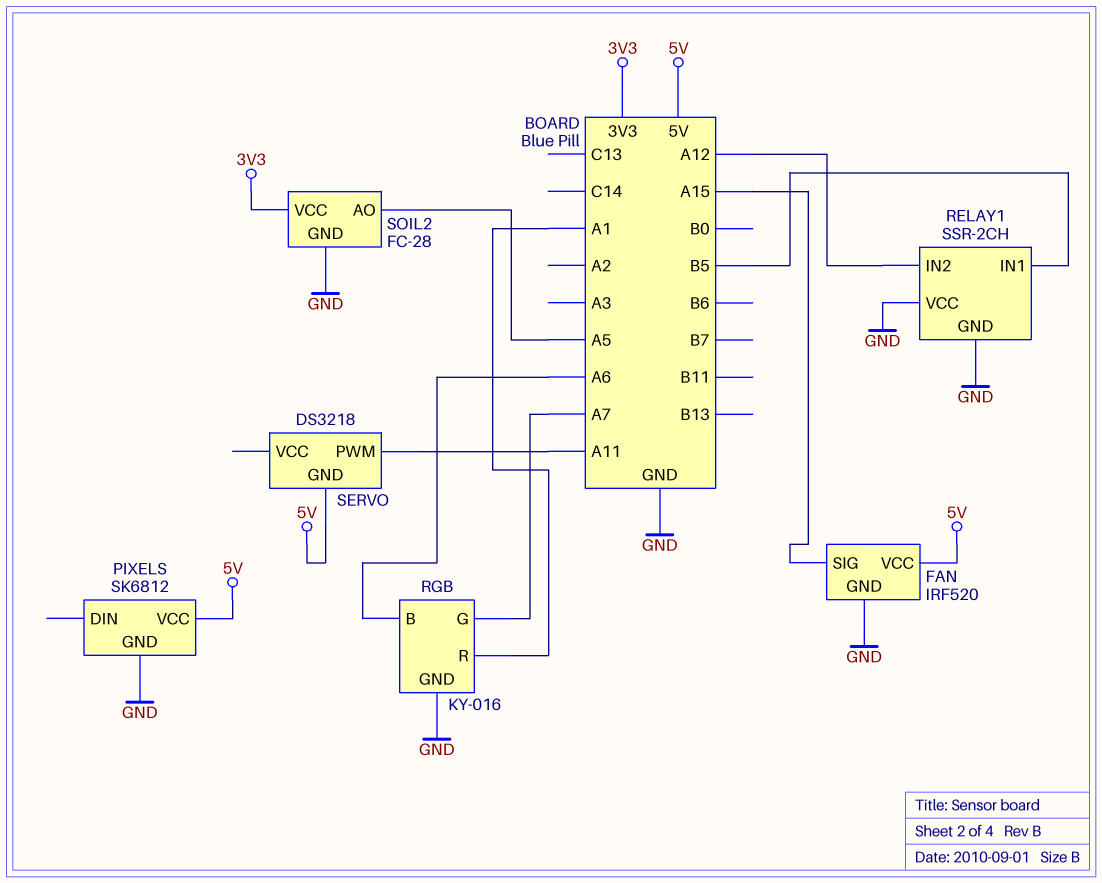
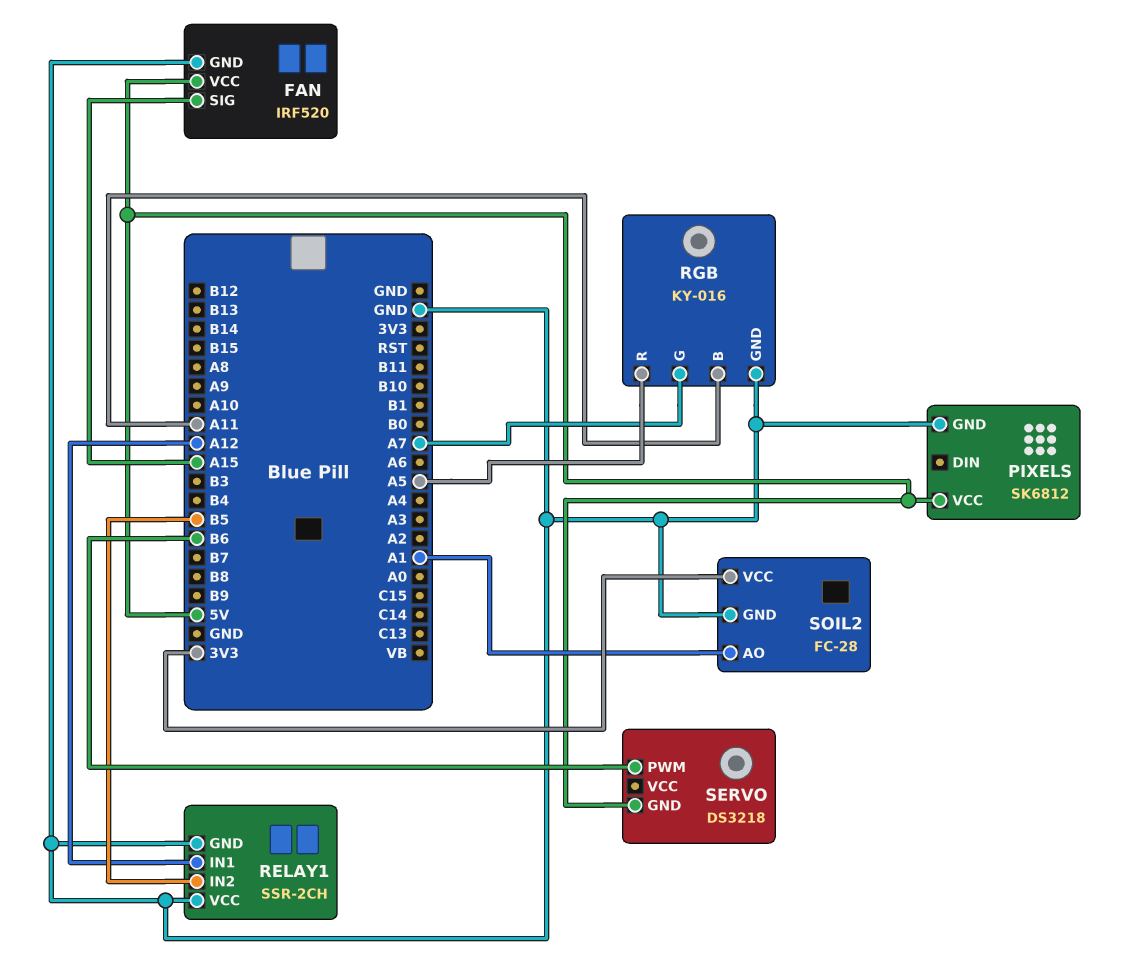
RELAY1 pin IN1: B5 -> A12
RELAY1 pin IN2: A12 -> B5
RGB pin B: A6 -> A11
RGB pin R: A1 -> A5
SERVO pin PWM: A11 -> B6
SOIL2 pin AO: A5 -> A1

